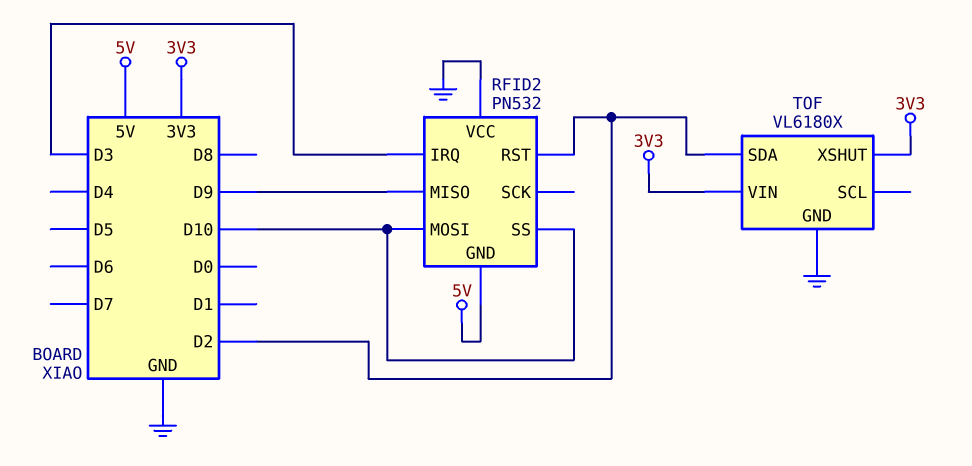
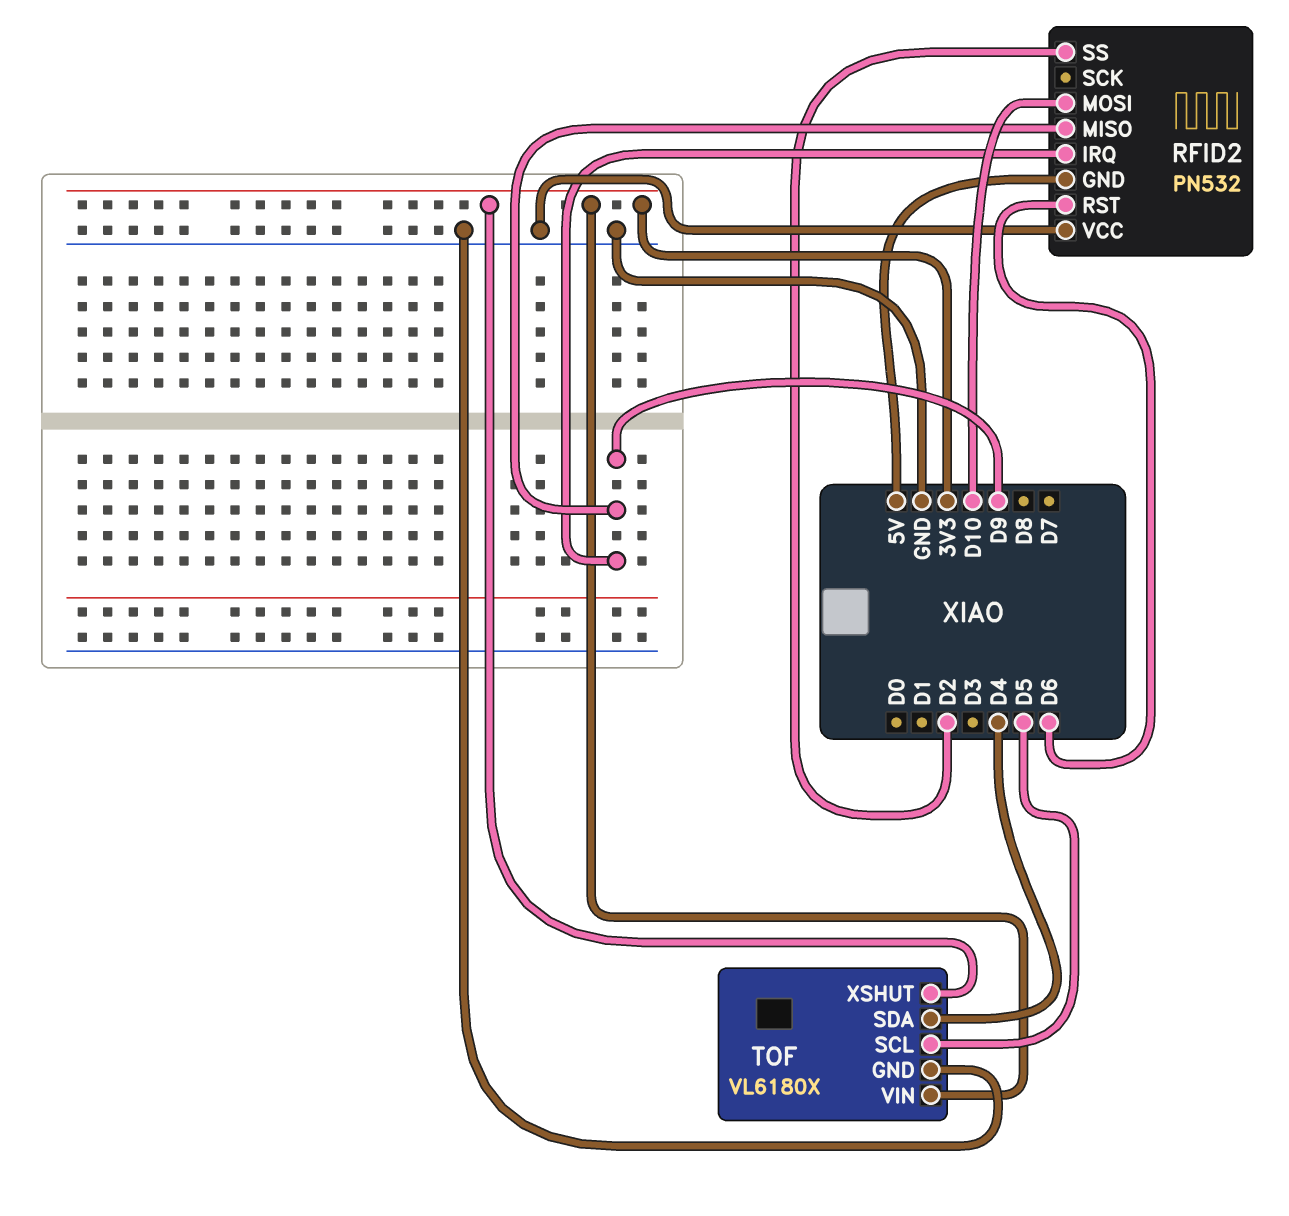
RFID2 pin IRQ: D3 -> D9
RFID2 pin RST: D2 -> D6
RFID2 pin SS: D10 -> D2
TOF pin SCL: none -> D5
TOF pin SDA: D2 -> D4

